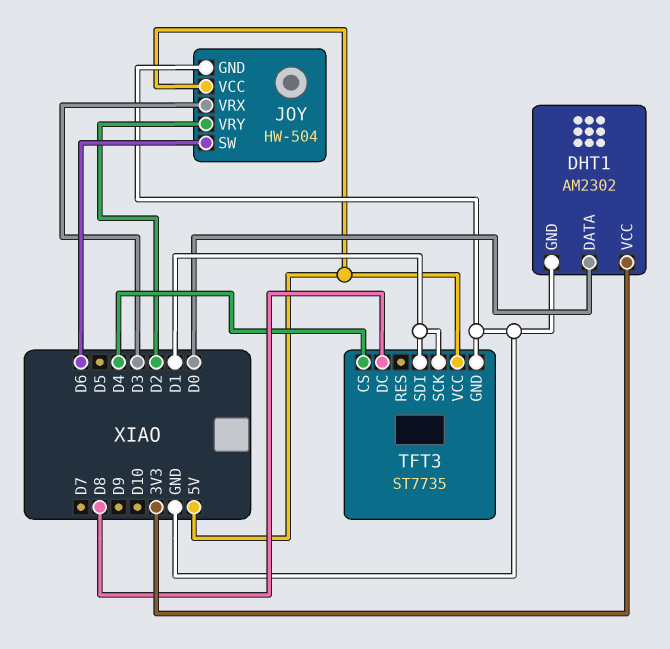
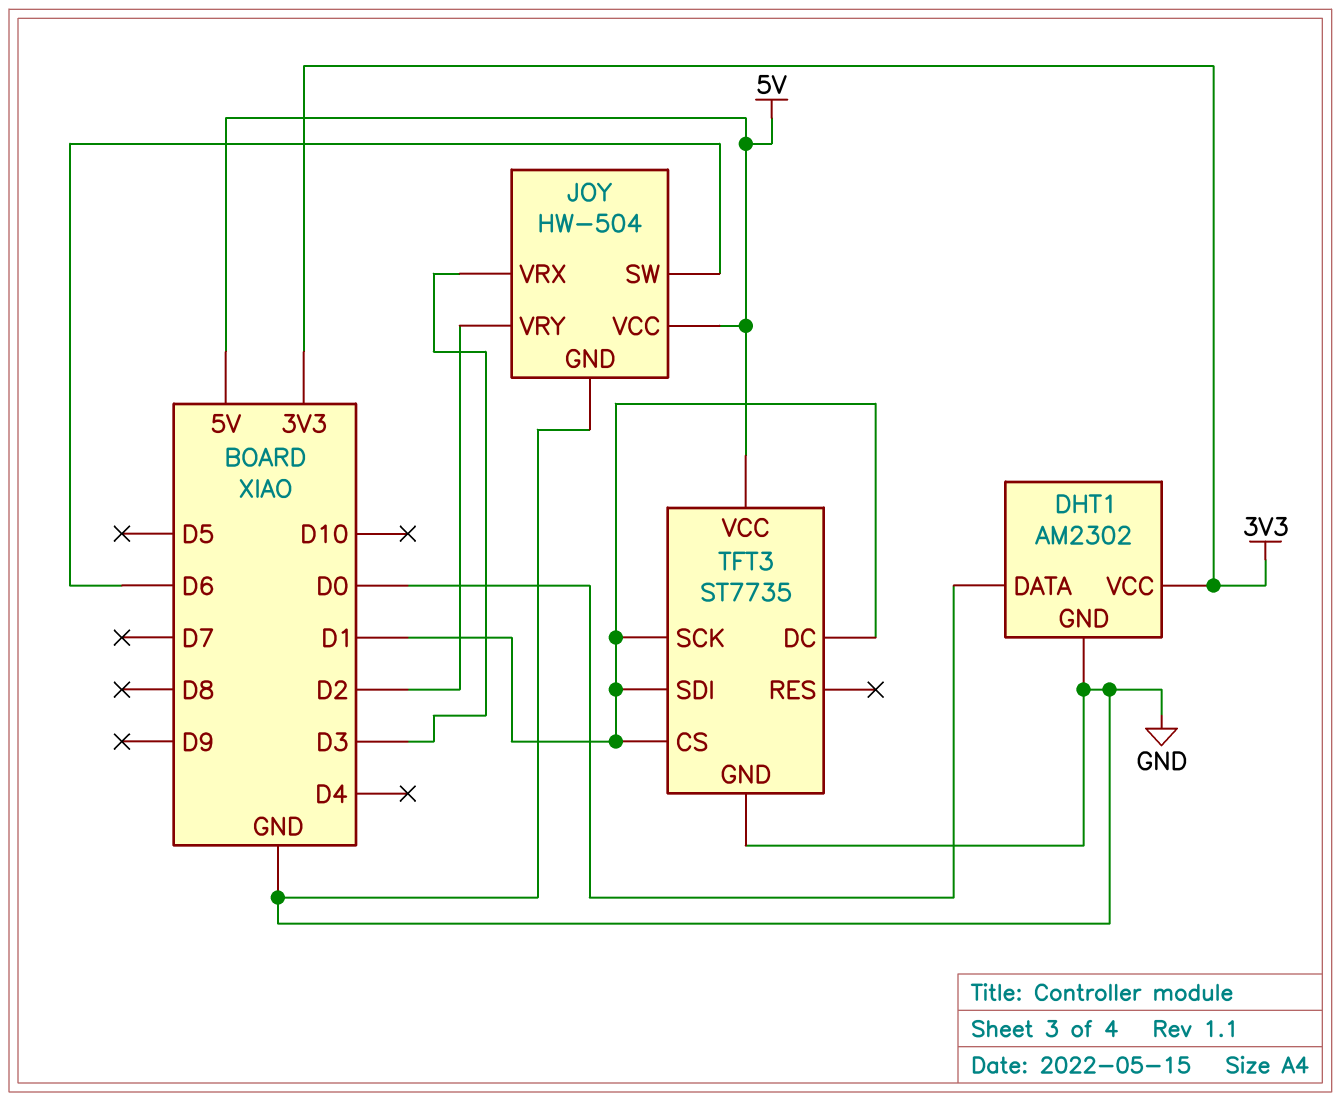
TFT3 pin CS: D4 -> D1
TFT3 pin DC: D8 -> D1

